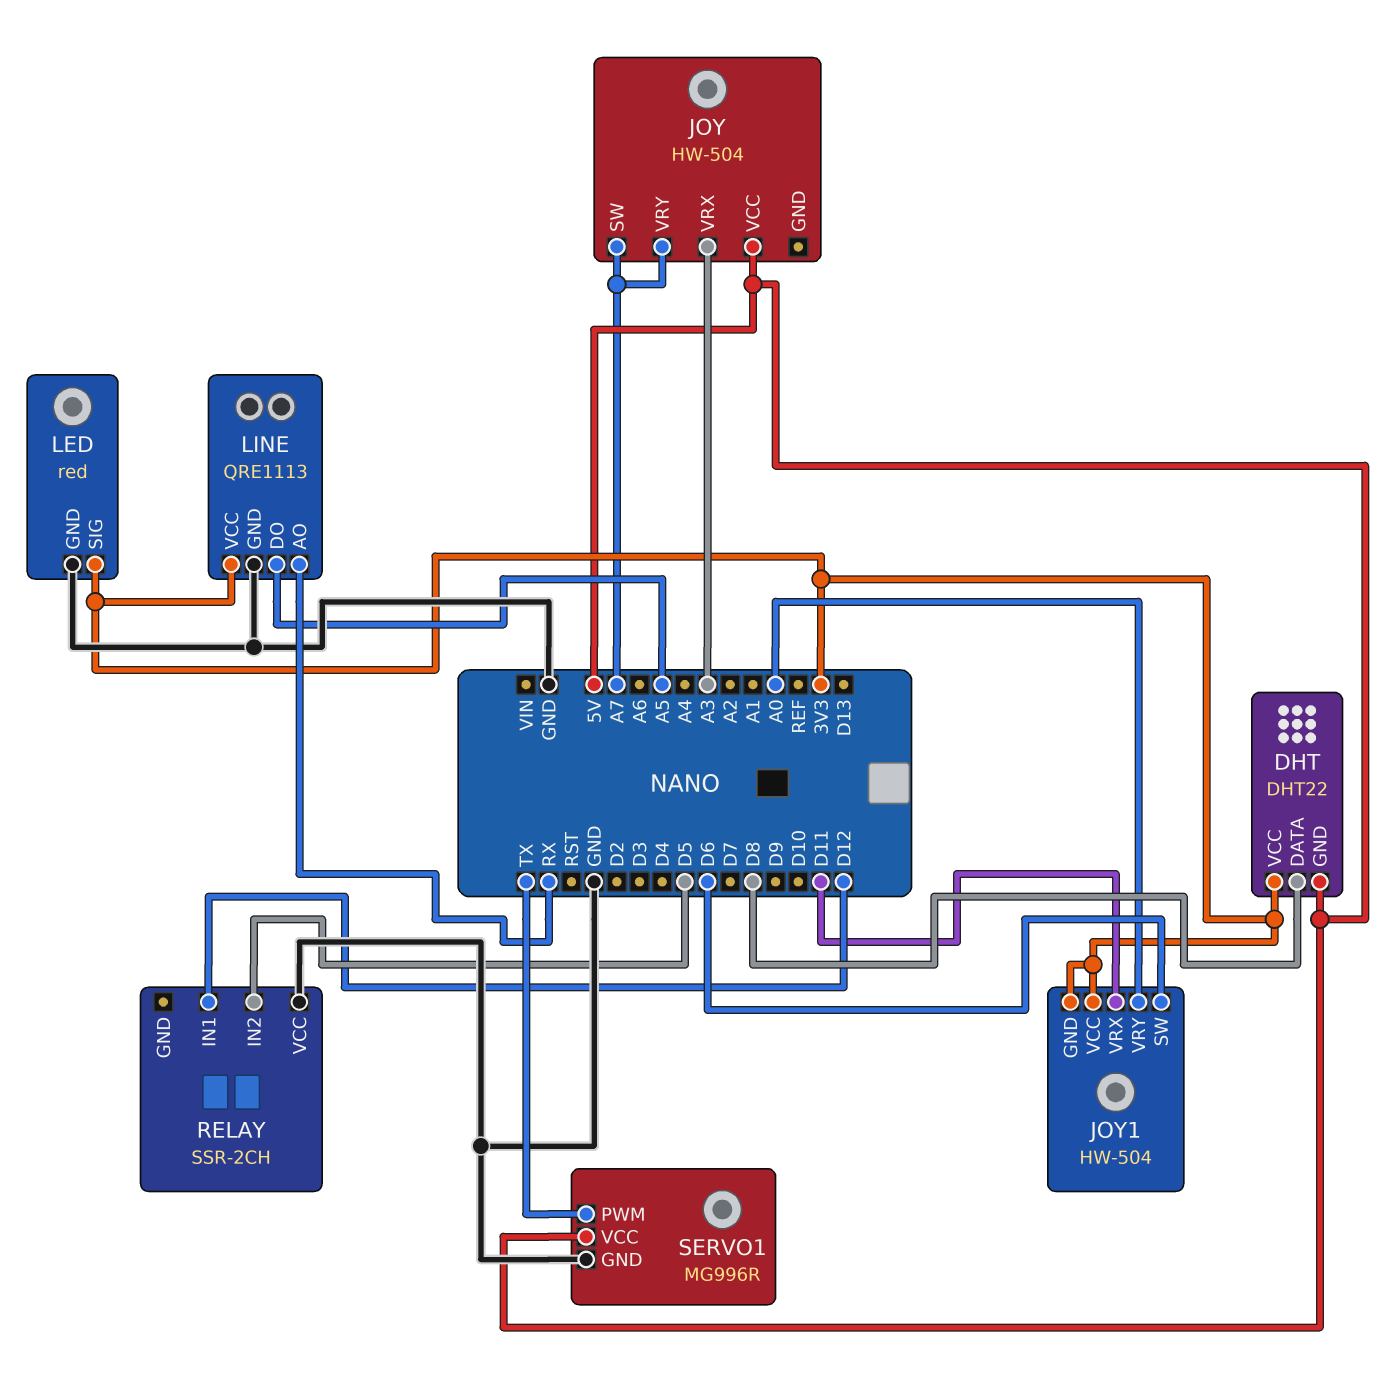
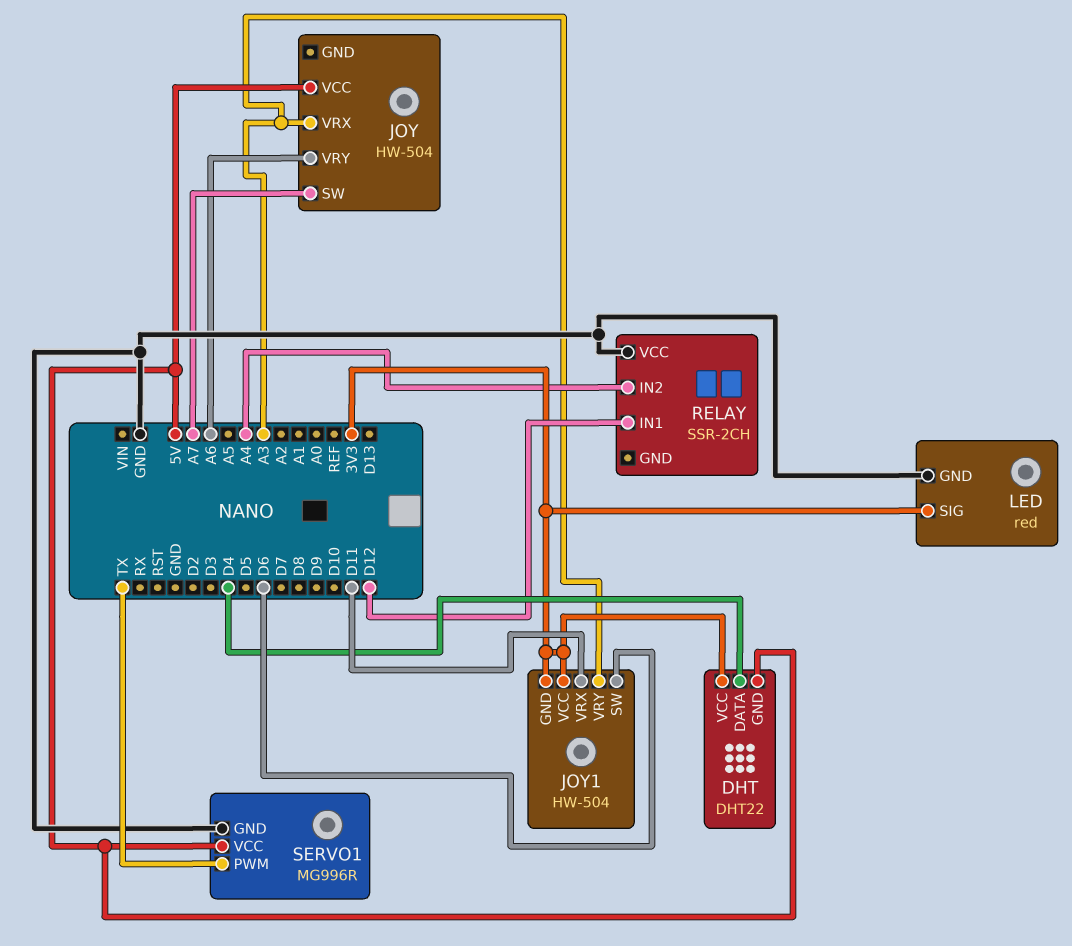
DHT pin DATA: D8 -> D4
JOY pin VRY: A7 -> A6
JOY1 pin VRY: A0 -> A3
LINE: QRE1113 -> none
LINE pin AO: RX -> none
LINE pin DO: A5 -> none
LINE pin GND: GND -> none
LINE pin VCC: 3V3 -> none
RELAY pin IN2: D5 -> A4

